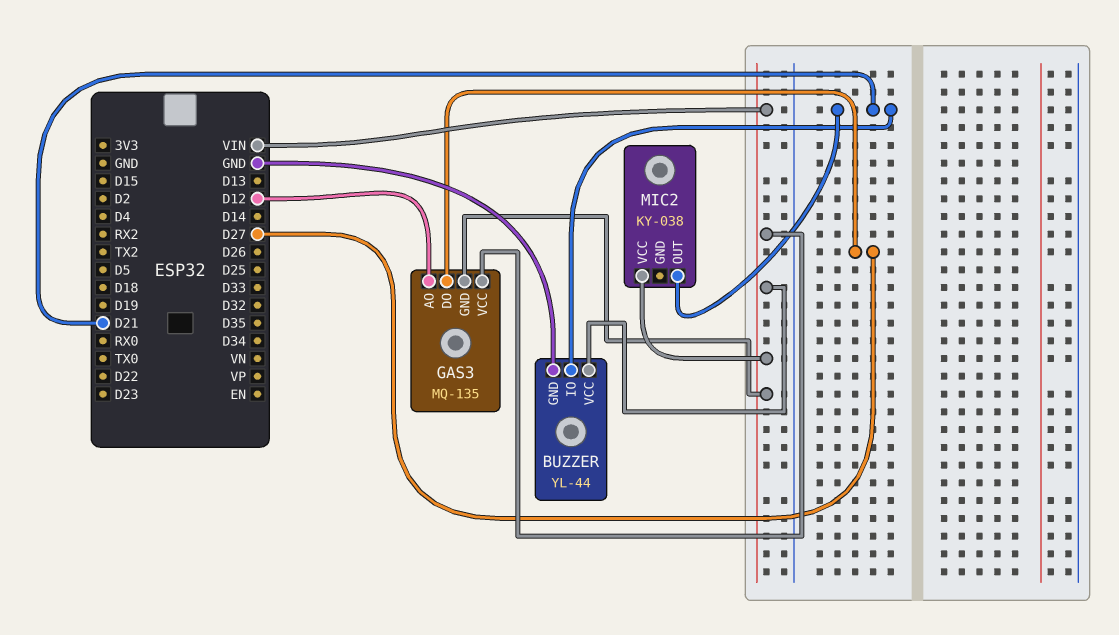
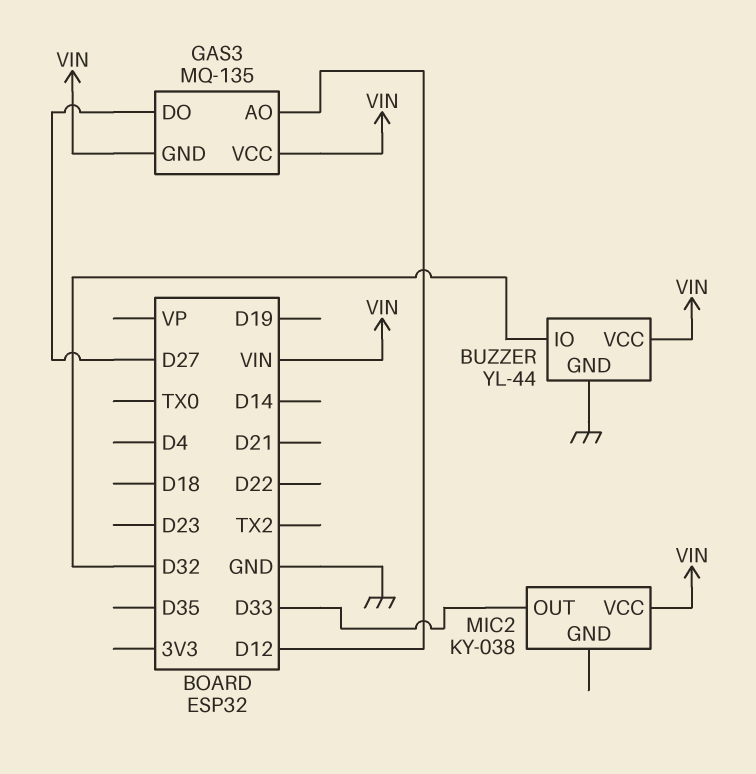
BUZZER pin IO: D21 -> D32
MIC2 pin OUT: D21 -> D33

